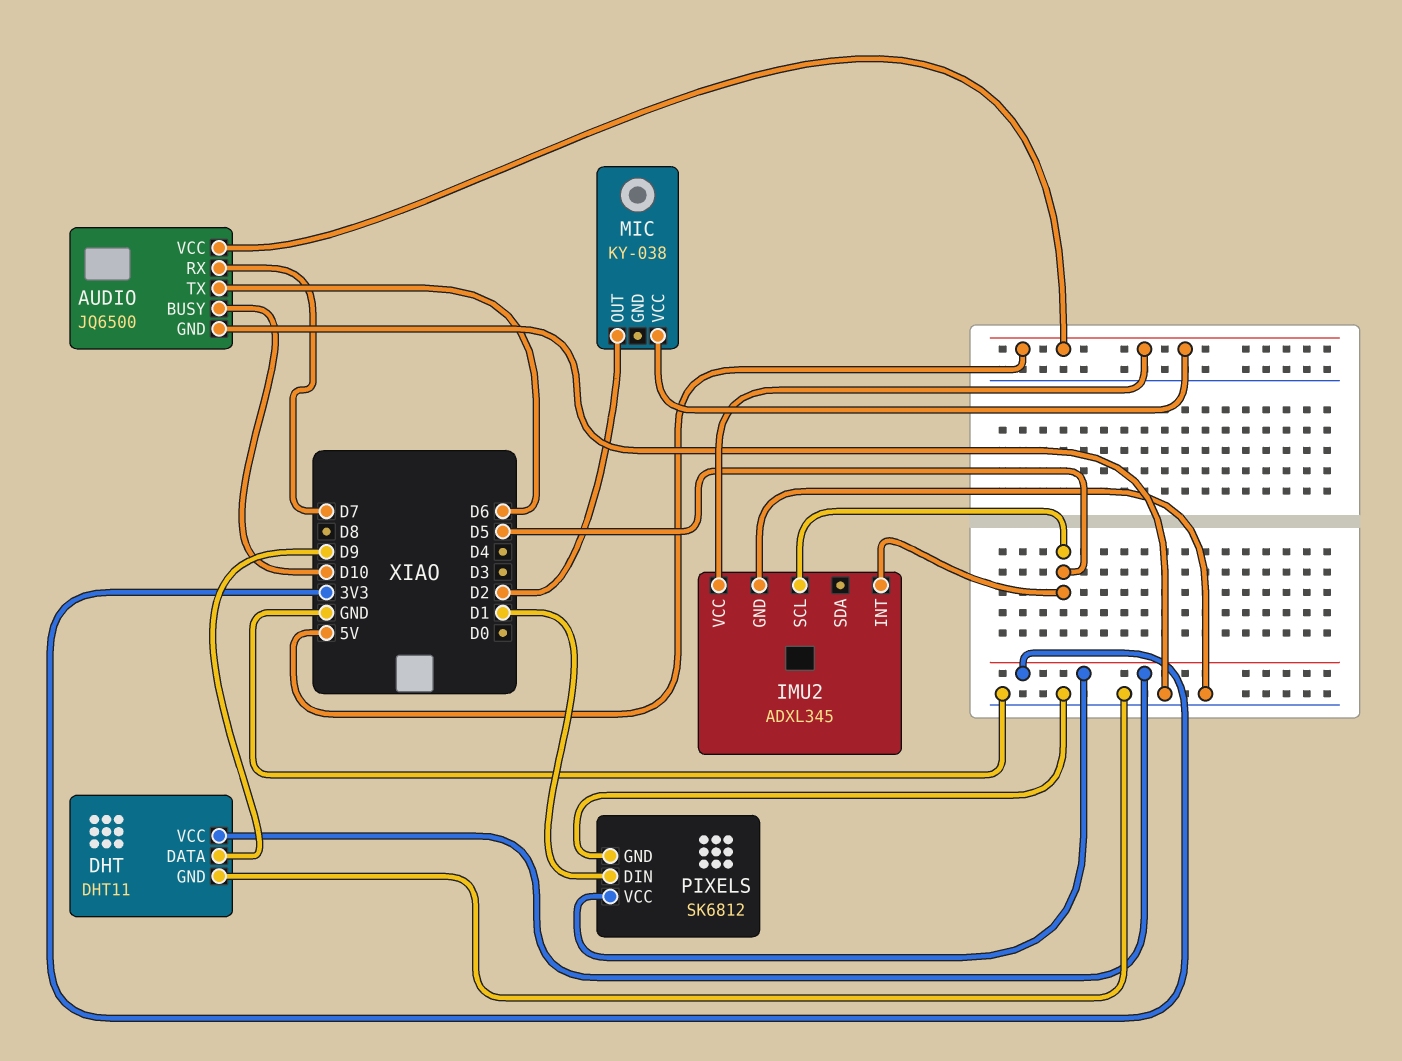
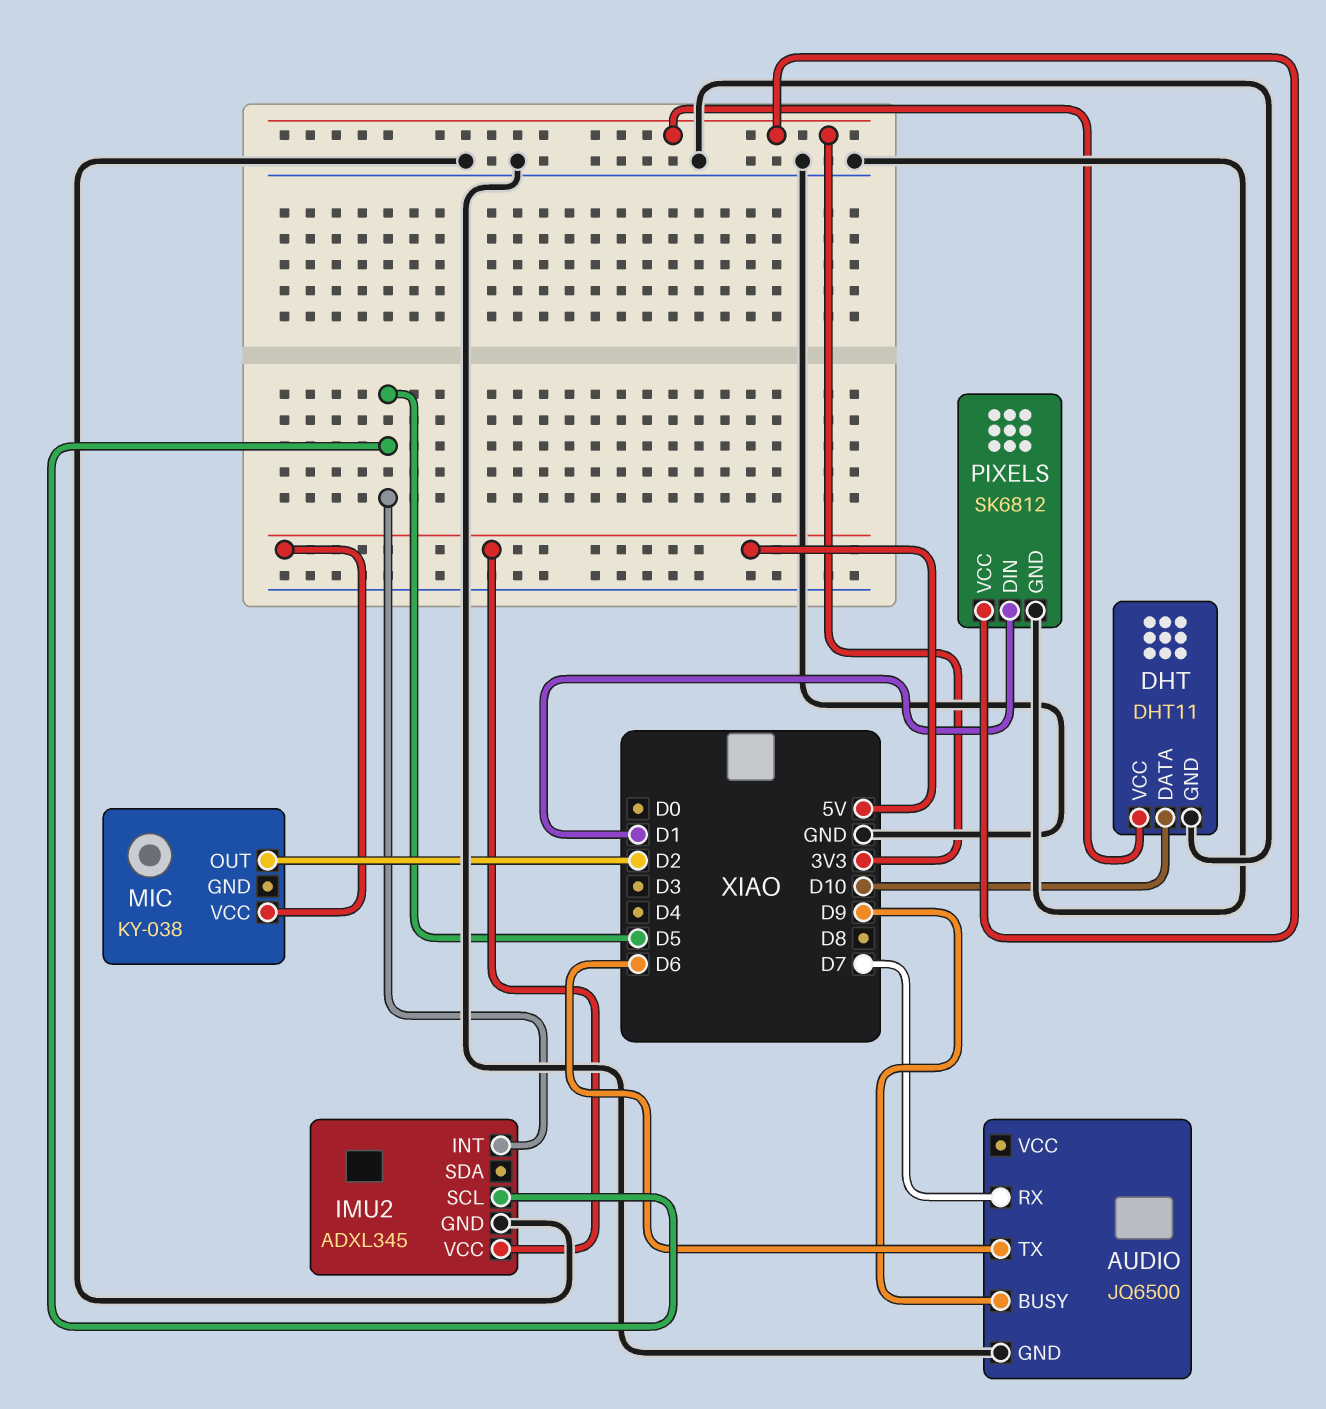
AUDIO pin BUSY: D10 -> D9
AUDIO pin VCC: 5V -> none
DHT pin DATA: D9 -> D10

